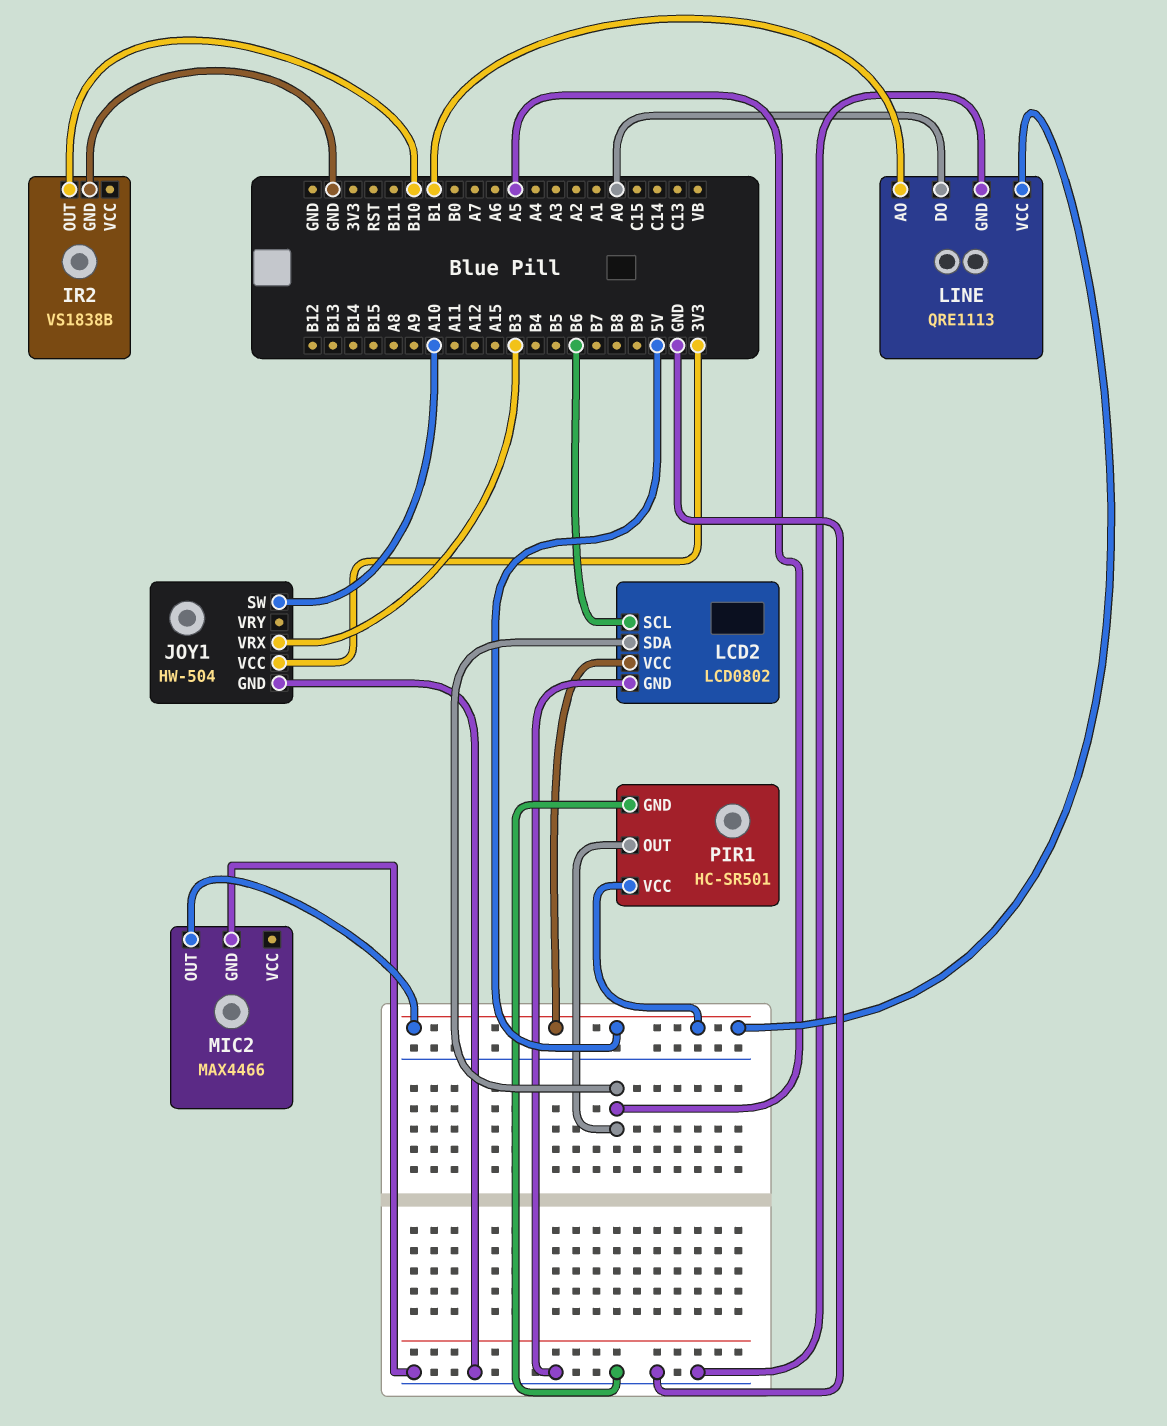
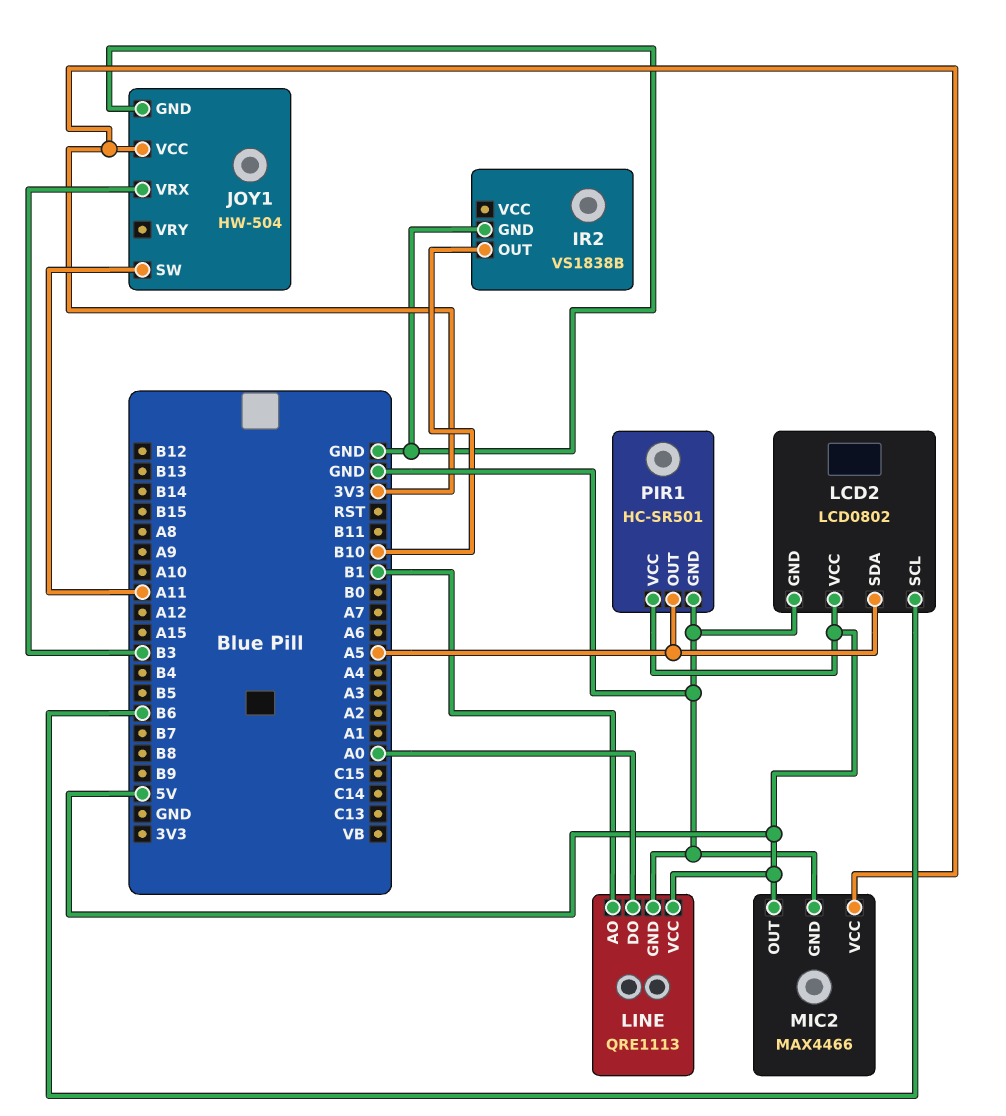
JOY1 pin SW: A10 -> A11
MIC2 pin VCC: none -> 3V3

